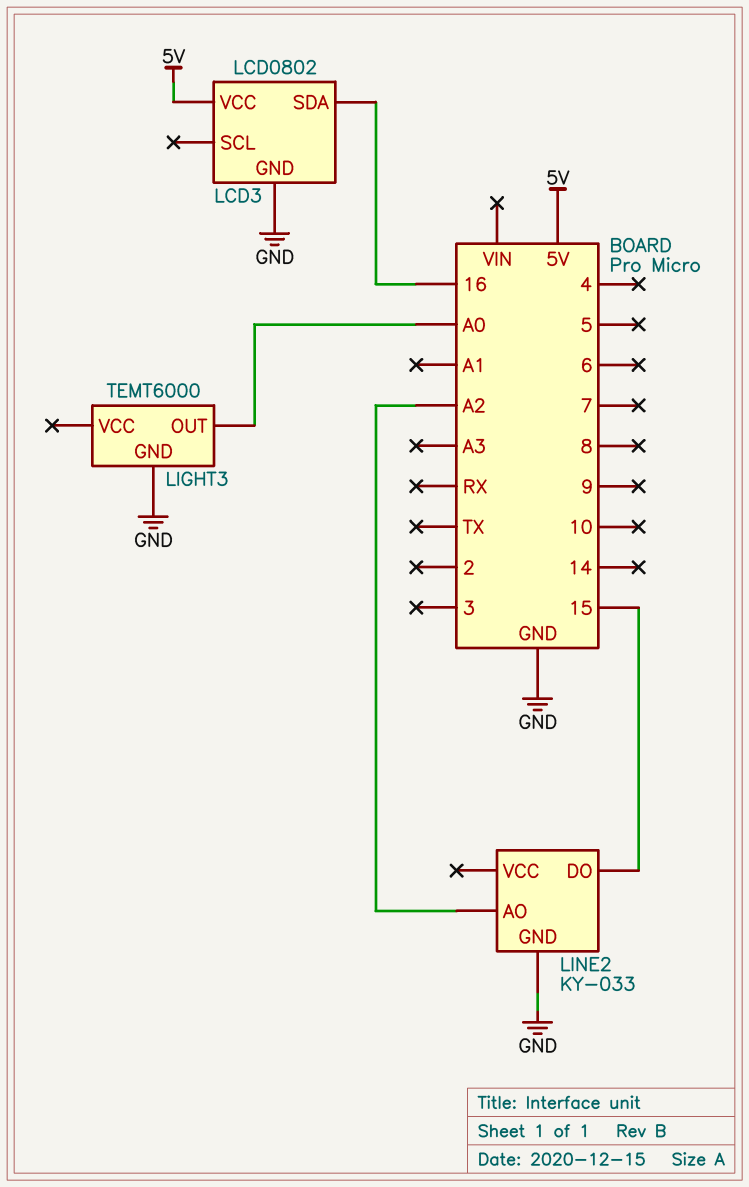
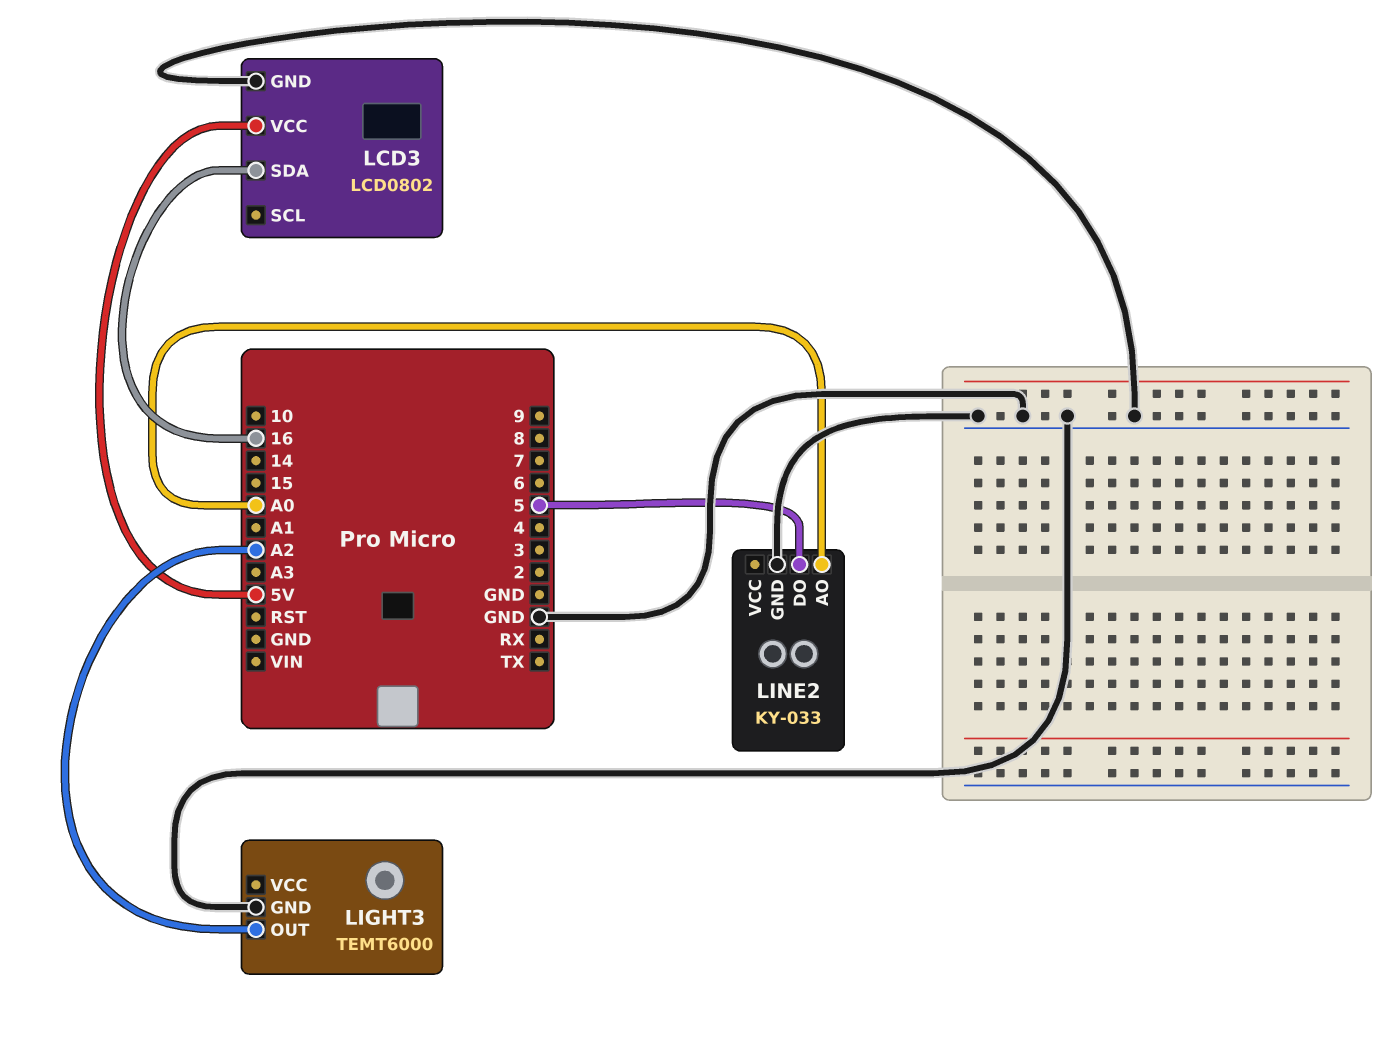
LIGHT3 pin OUT: A0 -> A2
LINE2 pin AO: A2 -> A0
LINE2 pin DO: 15 -> 5

